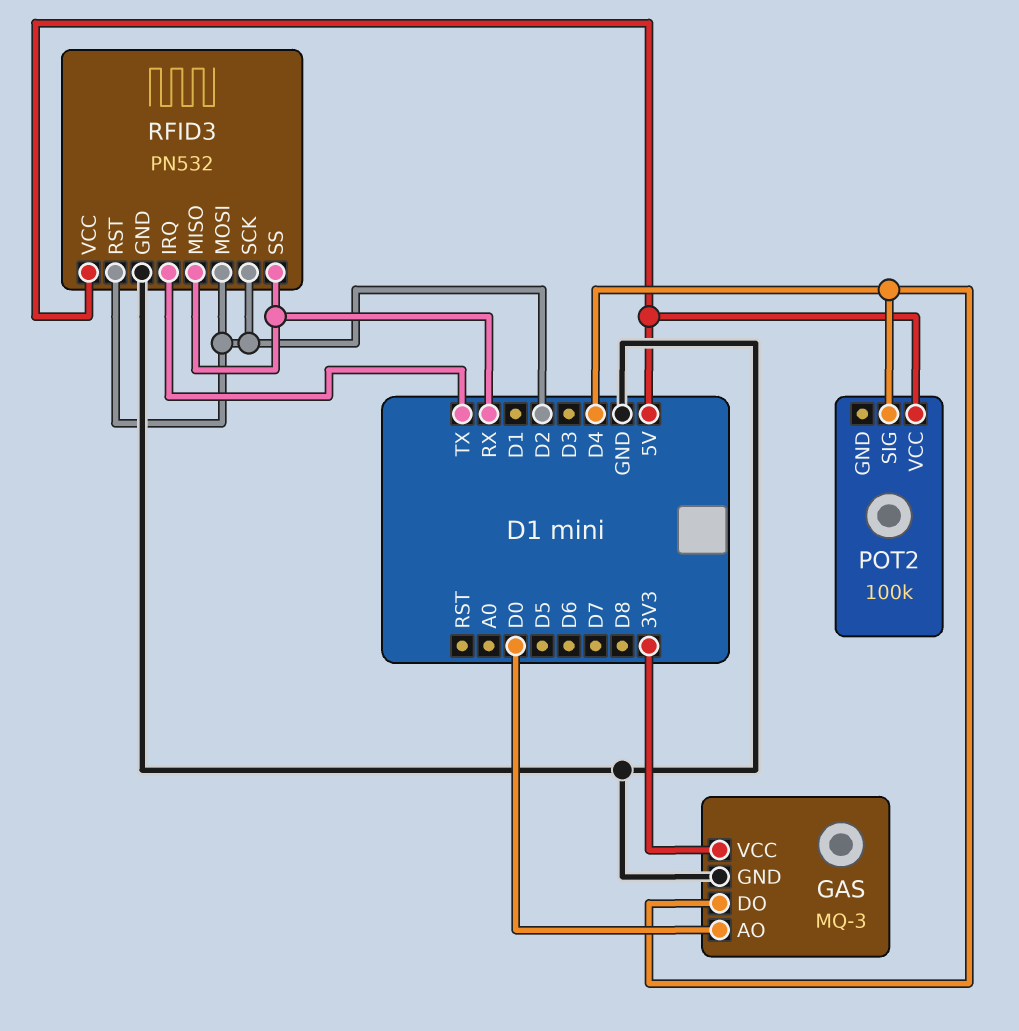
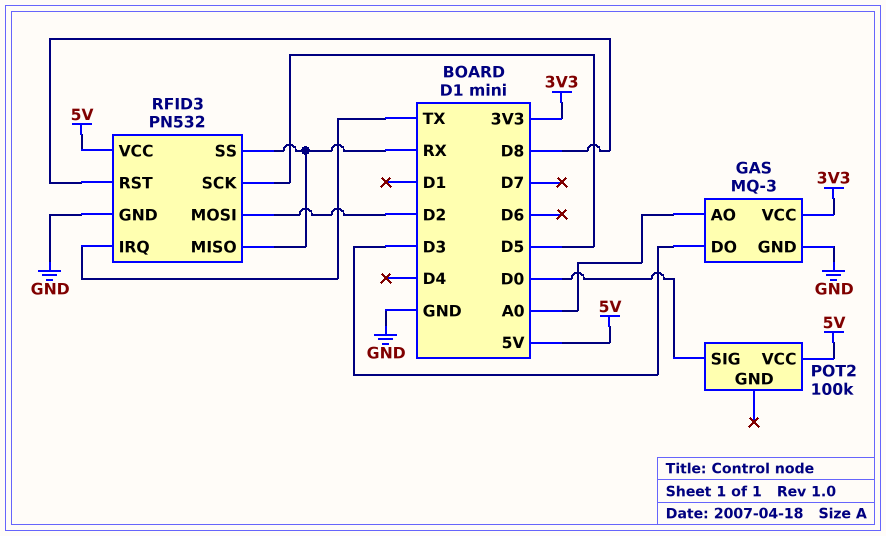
GAS pin AO: D0 -> A0
GAS pin DO: D4 -> D3
POT2 pin SIG: D4 -> D0
RFID3 pin RST: D2 -> D8
RFID3 pin SCK: D2 -> D5

